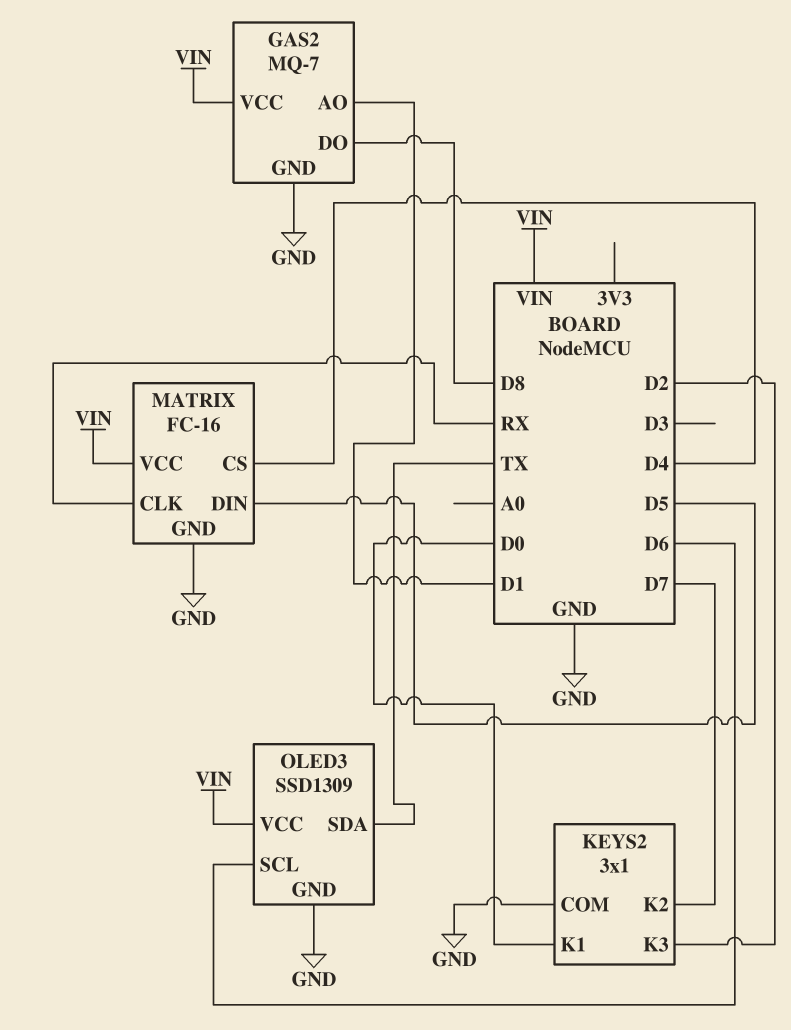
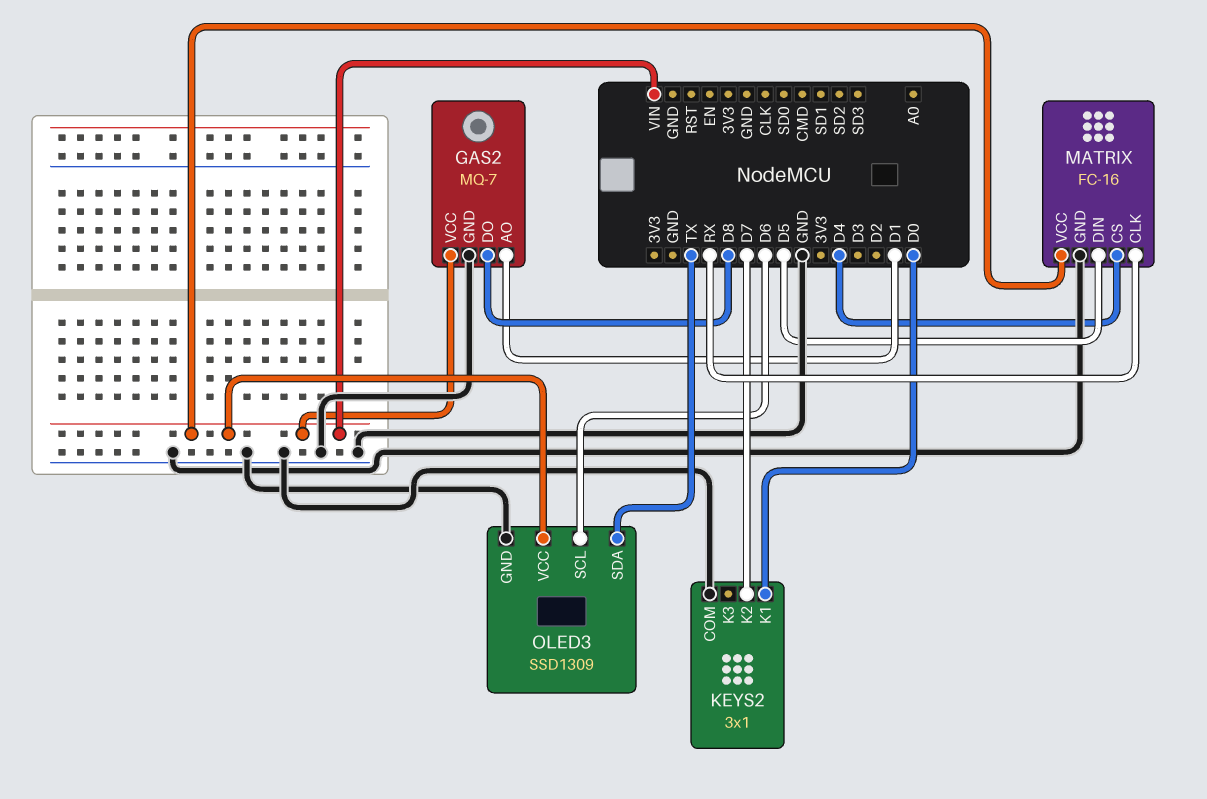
KEYS2 pin K3: D2 -> none

